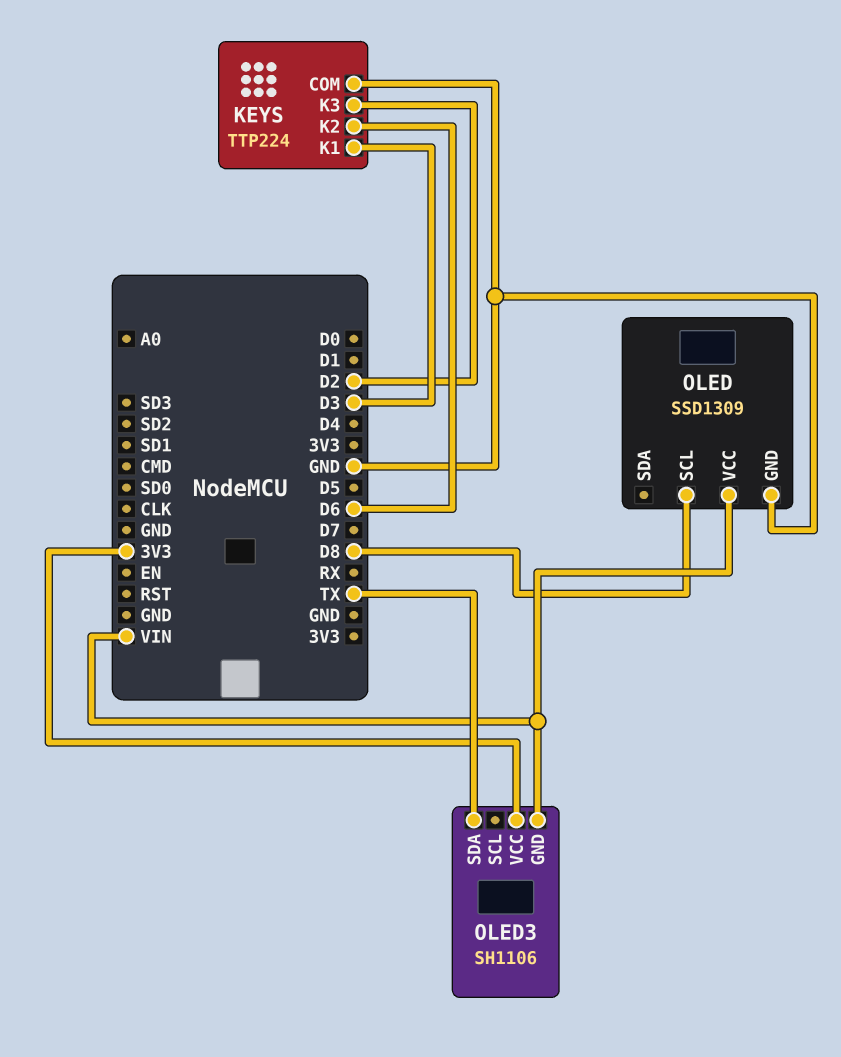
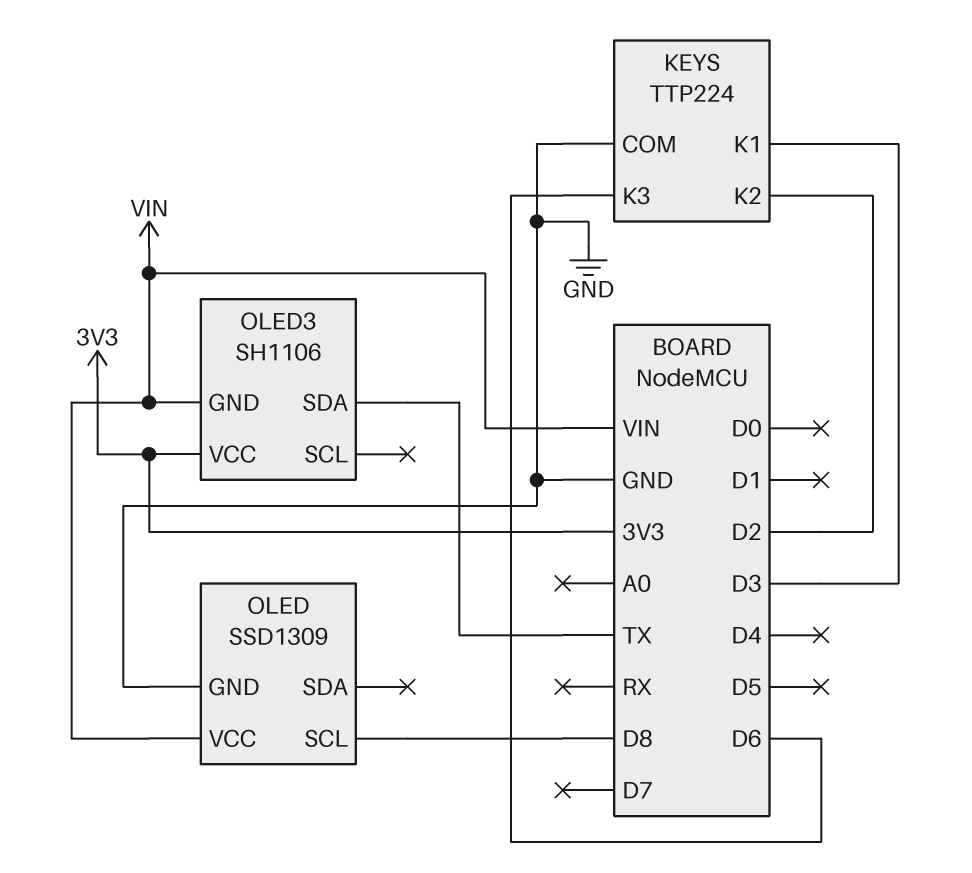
KEYS pin K2: D6 -> D2
KEYS pin K3: D2 -> D6

